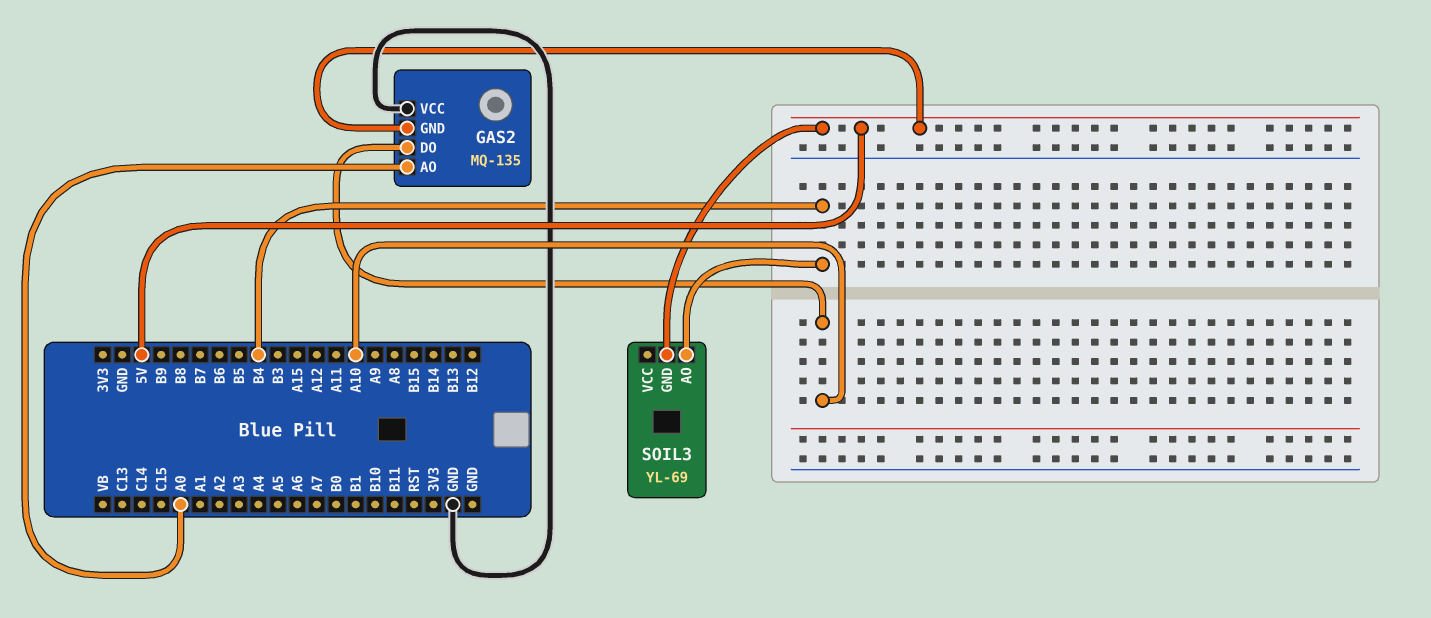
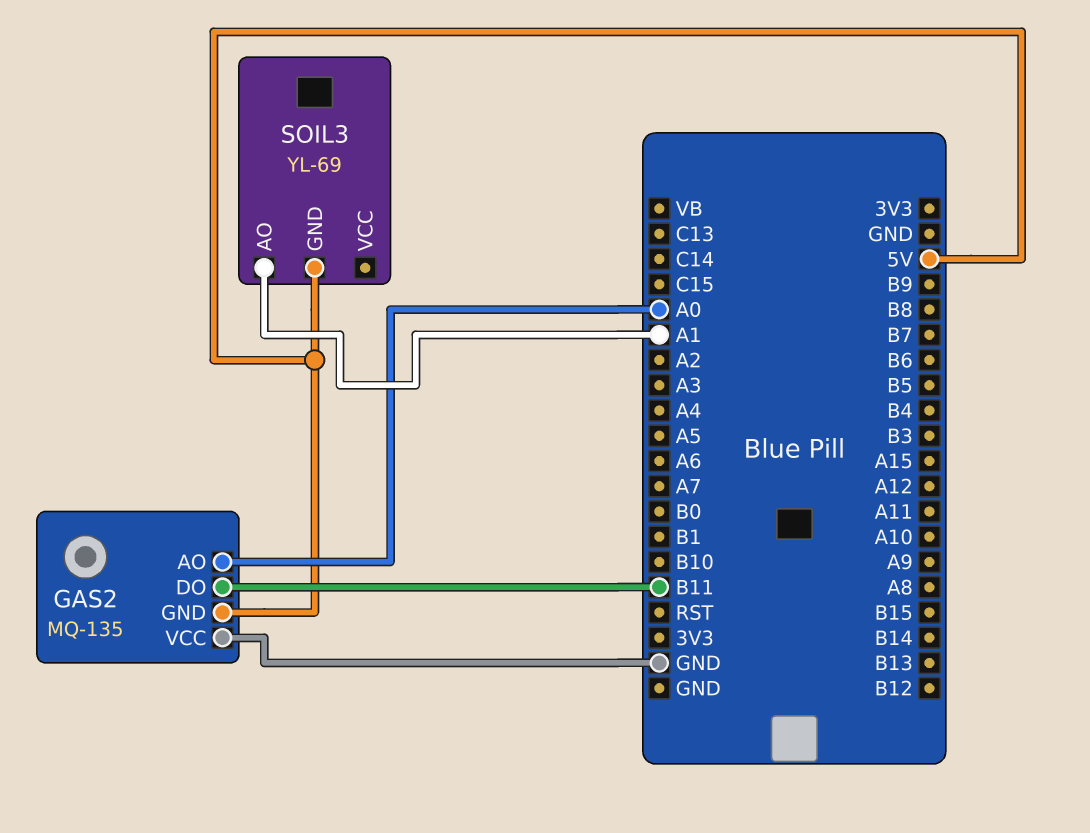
GAS2 pin DO: A10 -> B11
SOIL3 pin AO: B4 -> A1

